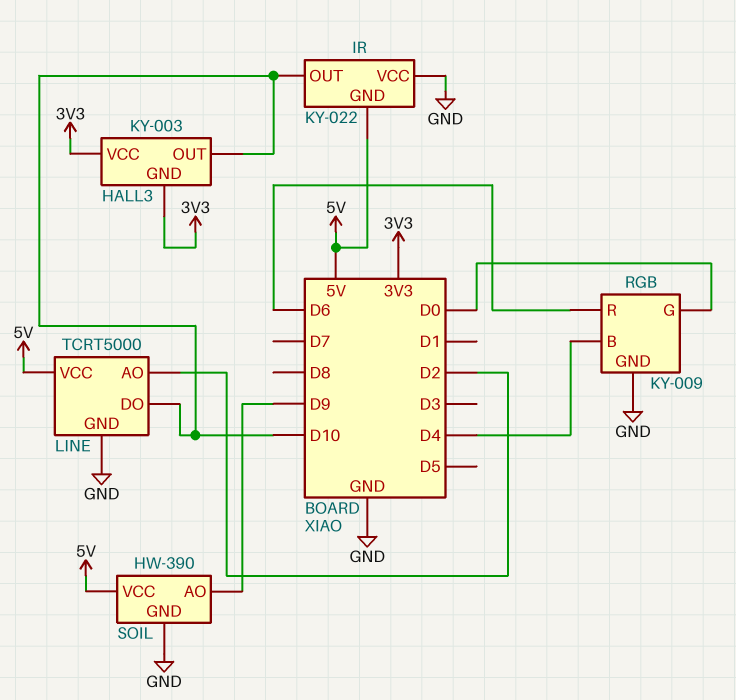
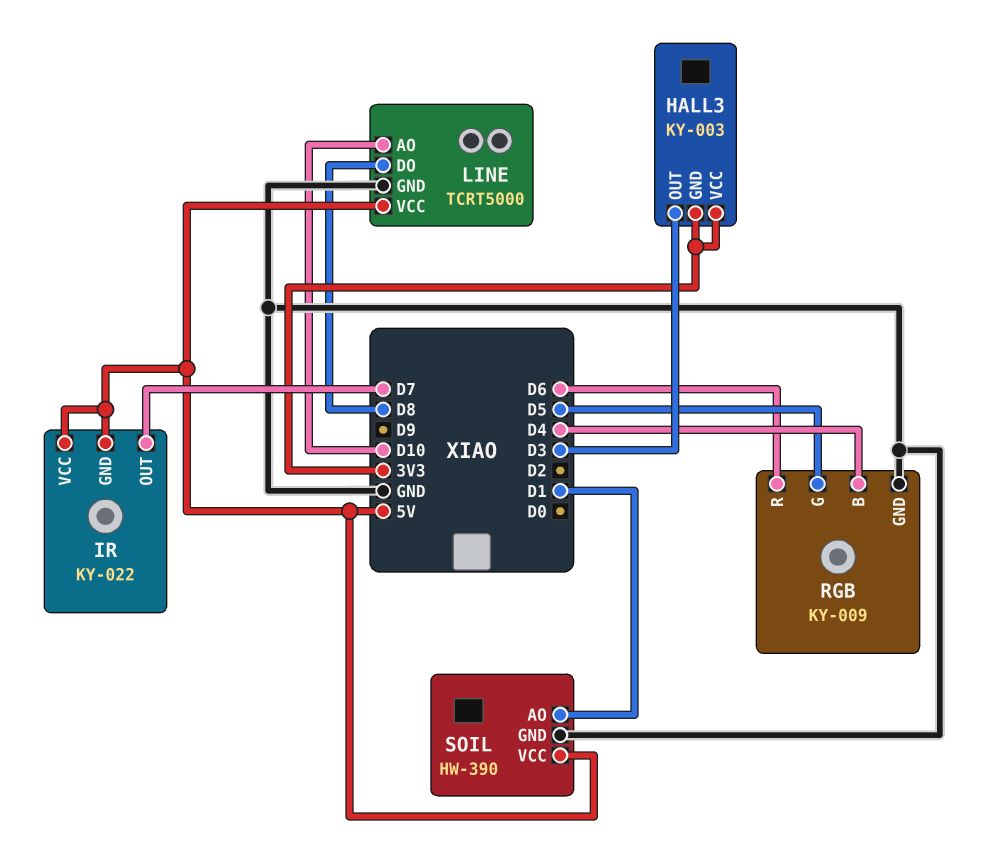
HALL3 pin OUT: D10 -> D3
IR pin OUT: D10 -> D7
IR pin VCC: GND -> 5V
LINE pin AO: D2 -> D10
LINE pin DO: D10 -> D8
RGB pin G: D0 -> D5
SOIL pin AO: D9 -> D1

